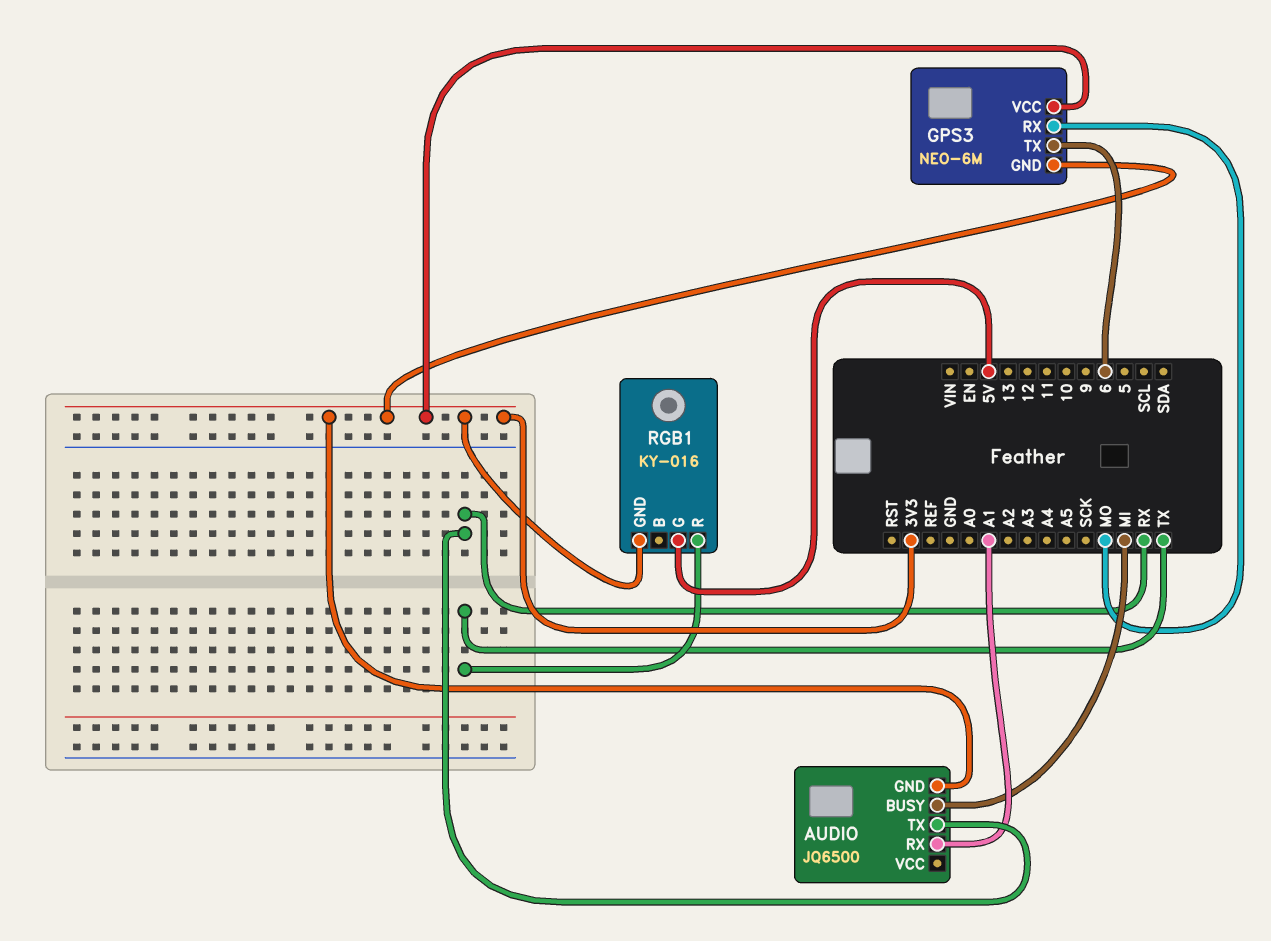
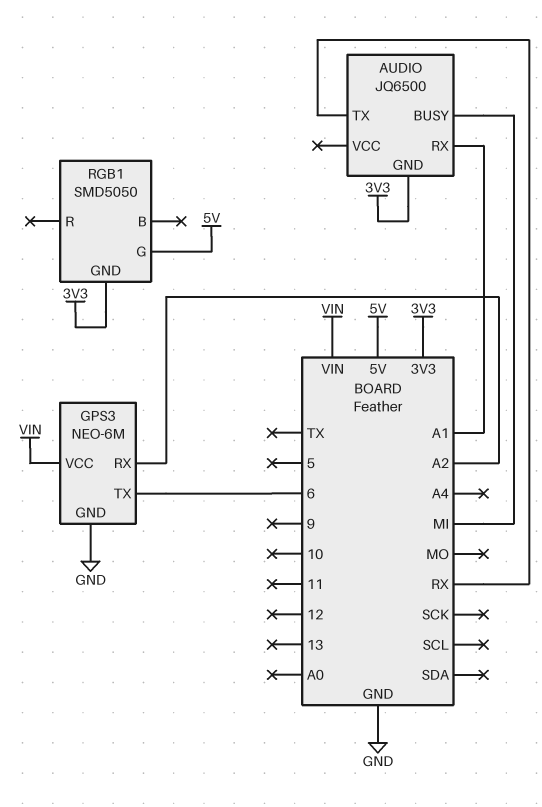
GPS3 pin GND: 3V3 -> GND
GPS3 pin RX: MO -> A2
GPS3 pin VCC: 3V3 -> VIN
RGB1: KY-016 -> SMD5050
RGB1 pin R: TX -> none

